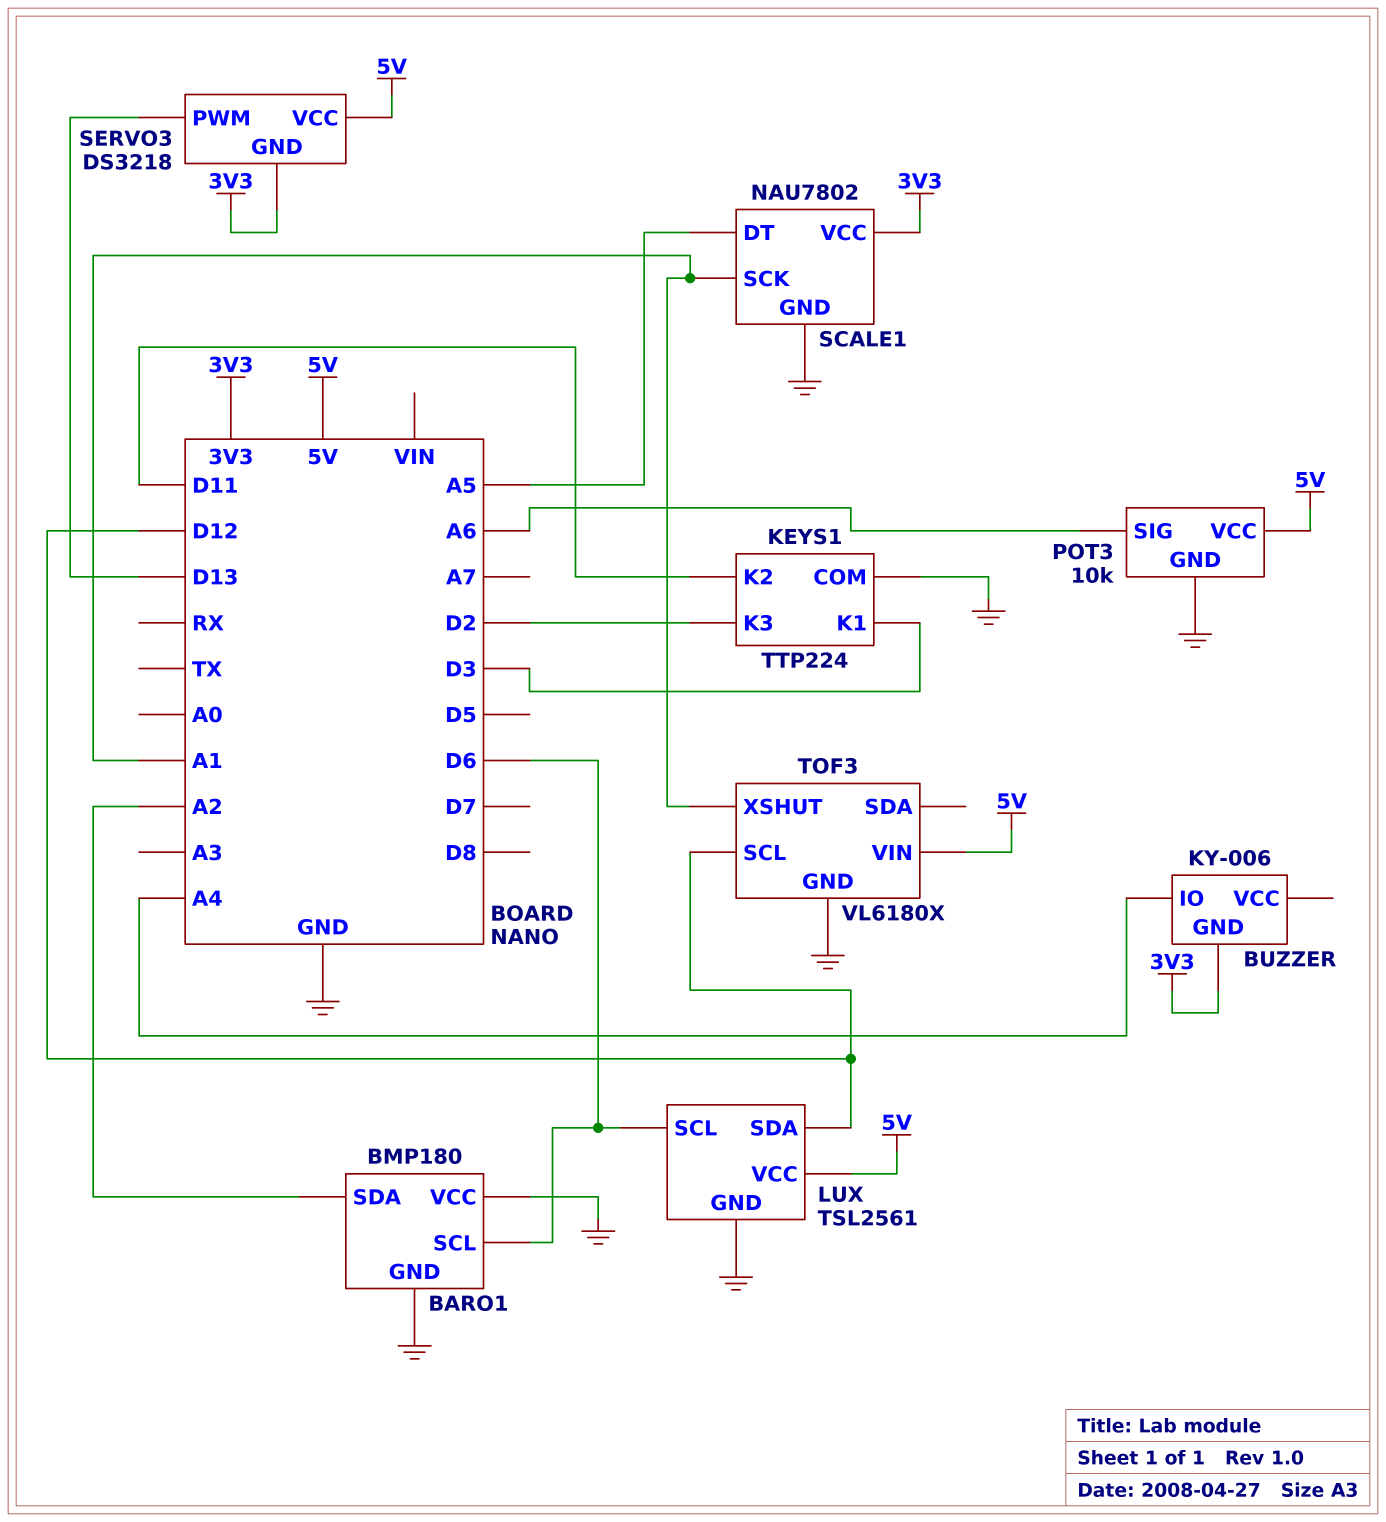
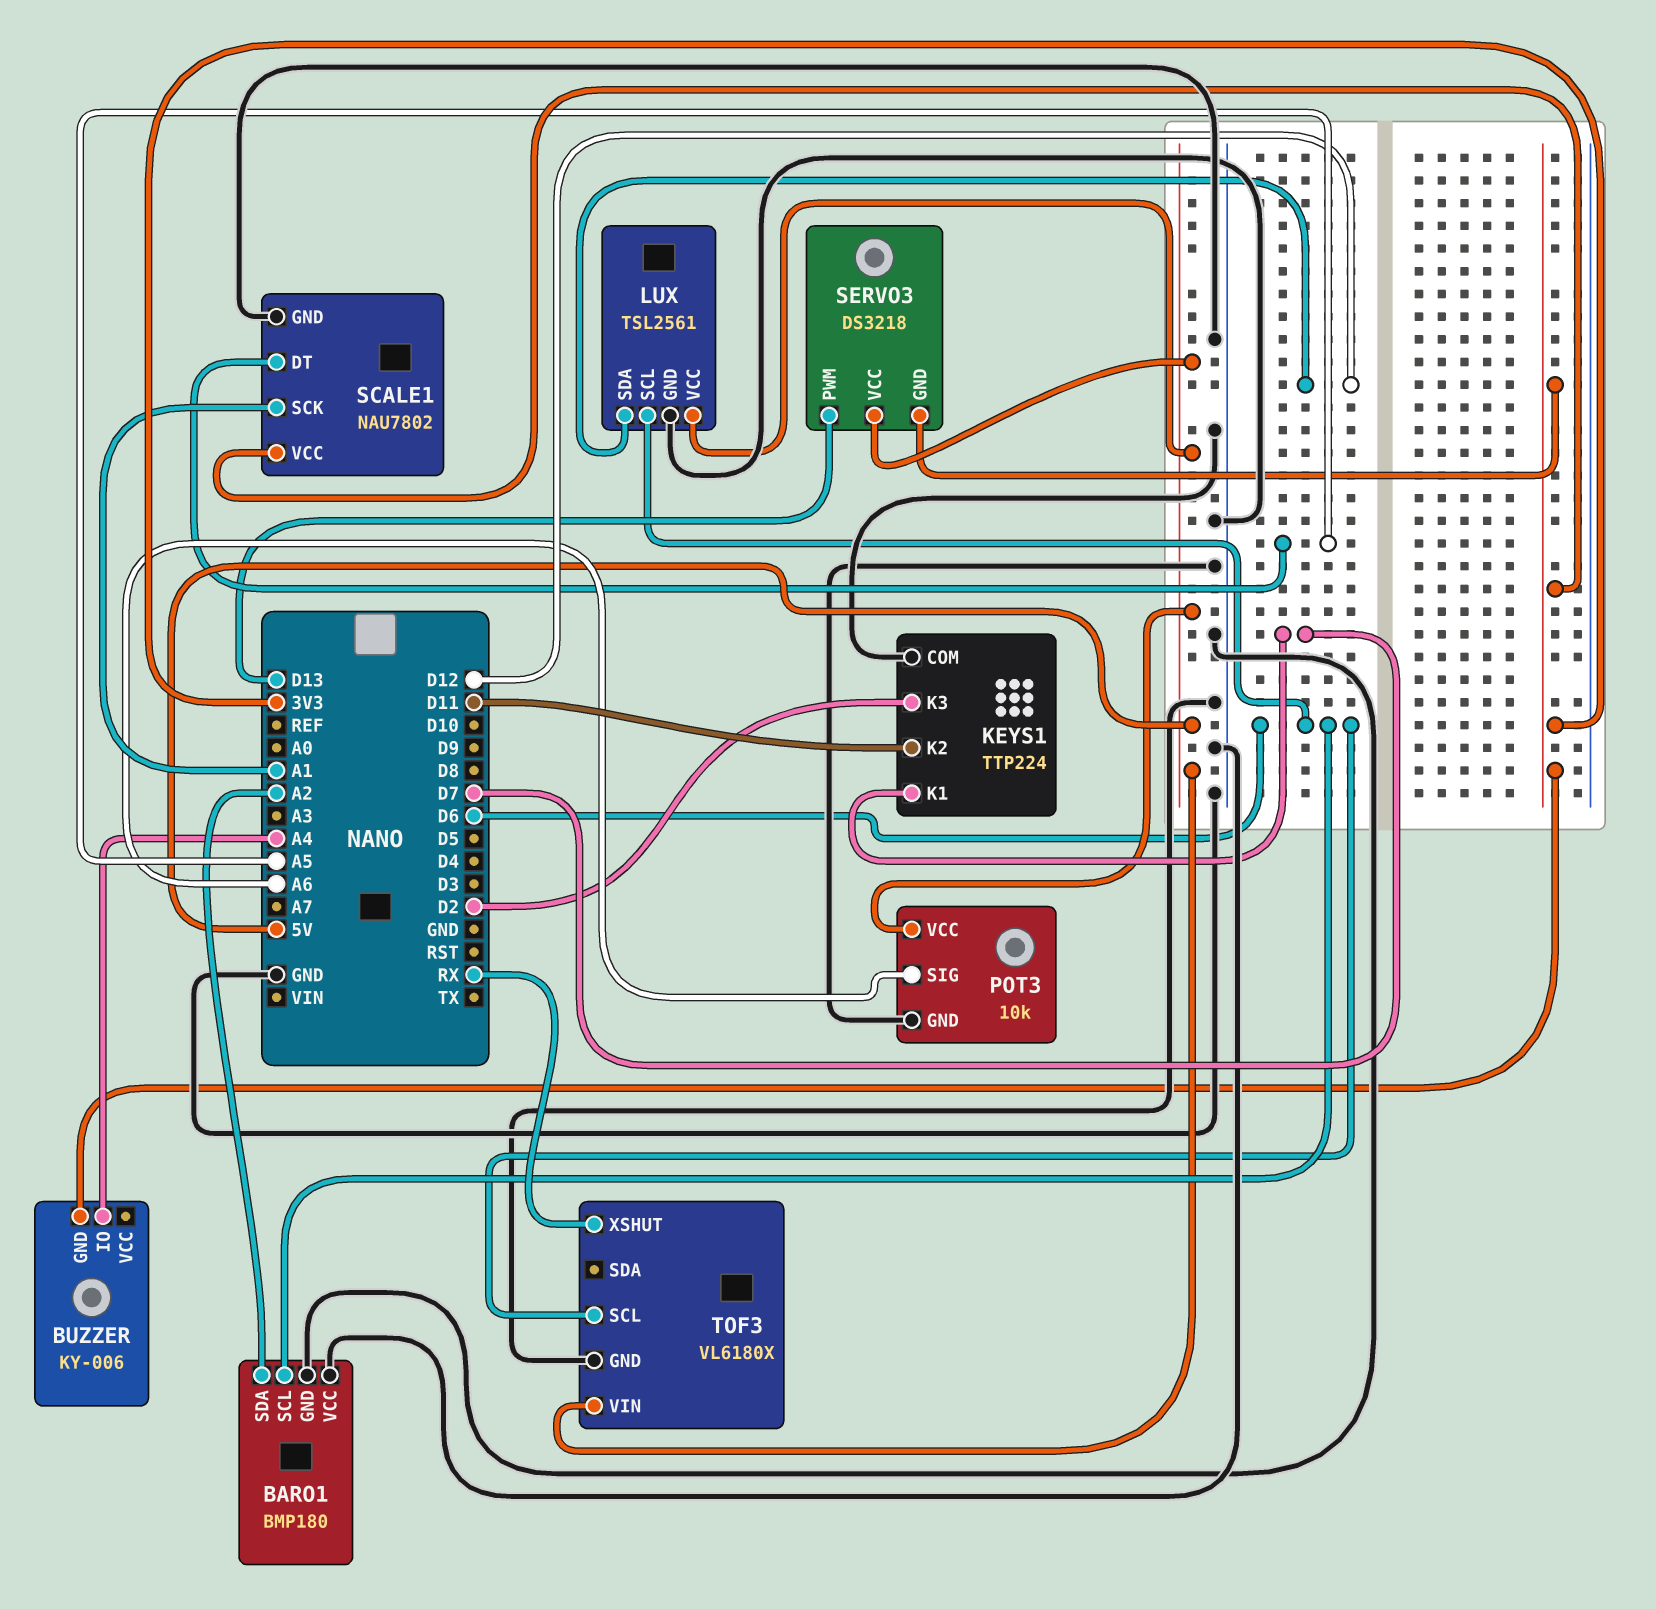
KEYS1 pin K1: D3 -> D7
TOF3 pin SCL: D12 -> D6
TOF3 pin XSHUT: A1 -> RX

